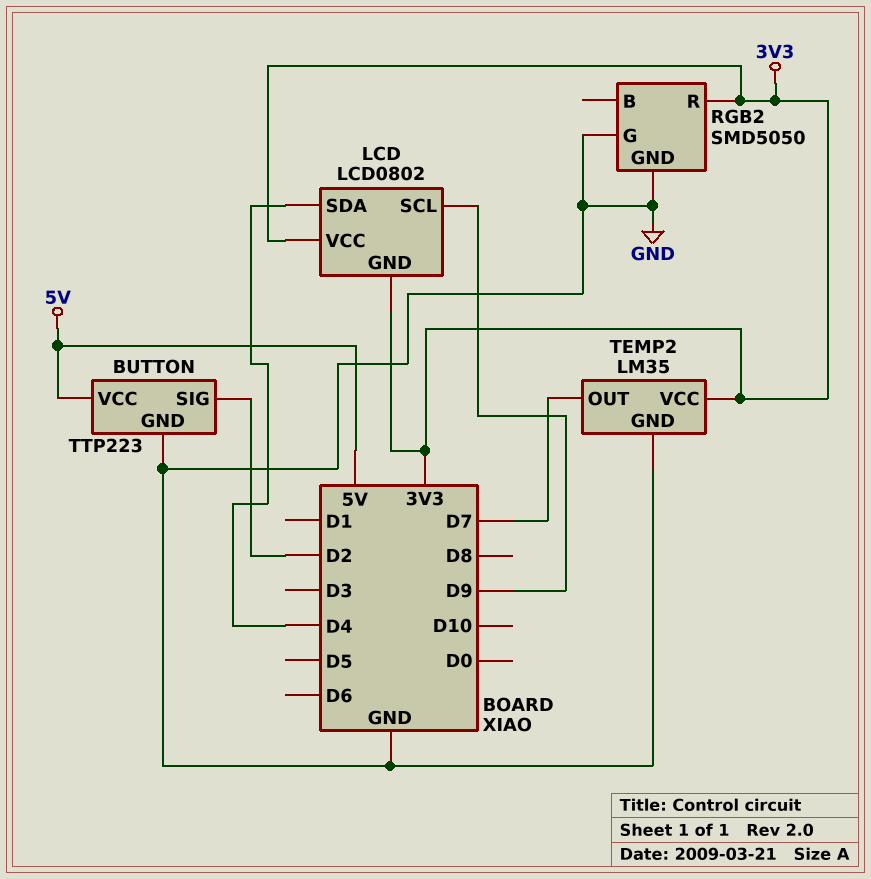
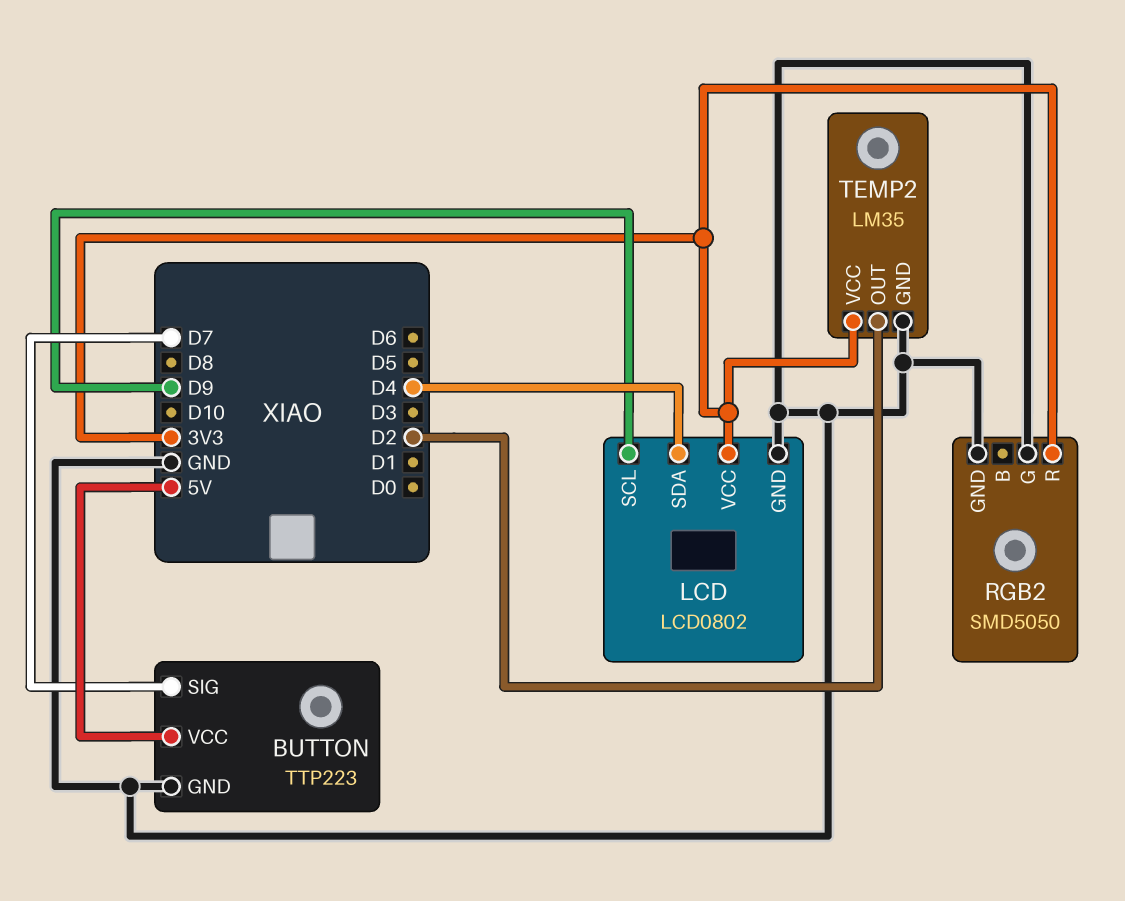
BUTTON pin SIG: D2 -> D7
LCD pin GND: 3V3 -> GND
TEMP2 pin OUT: D7 -> D2

